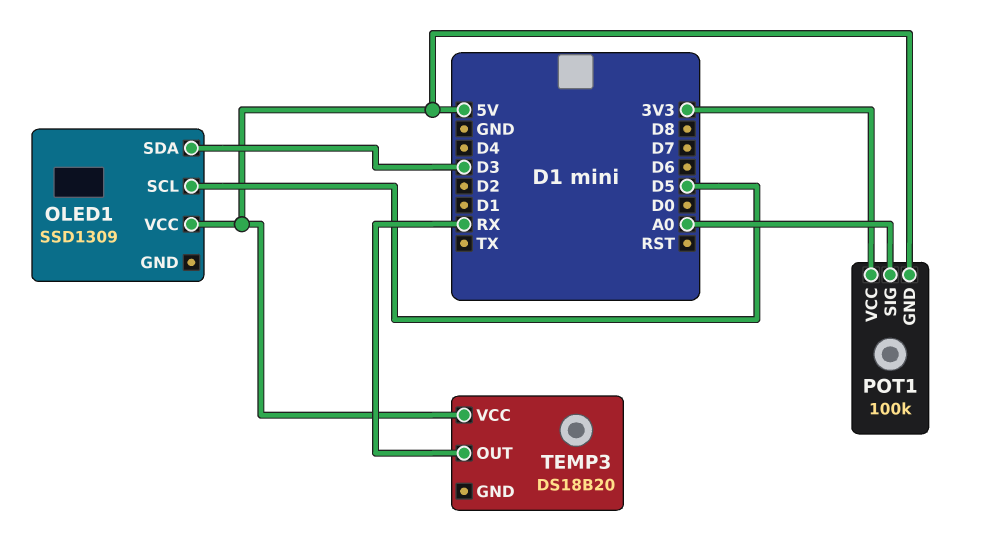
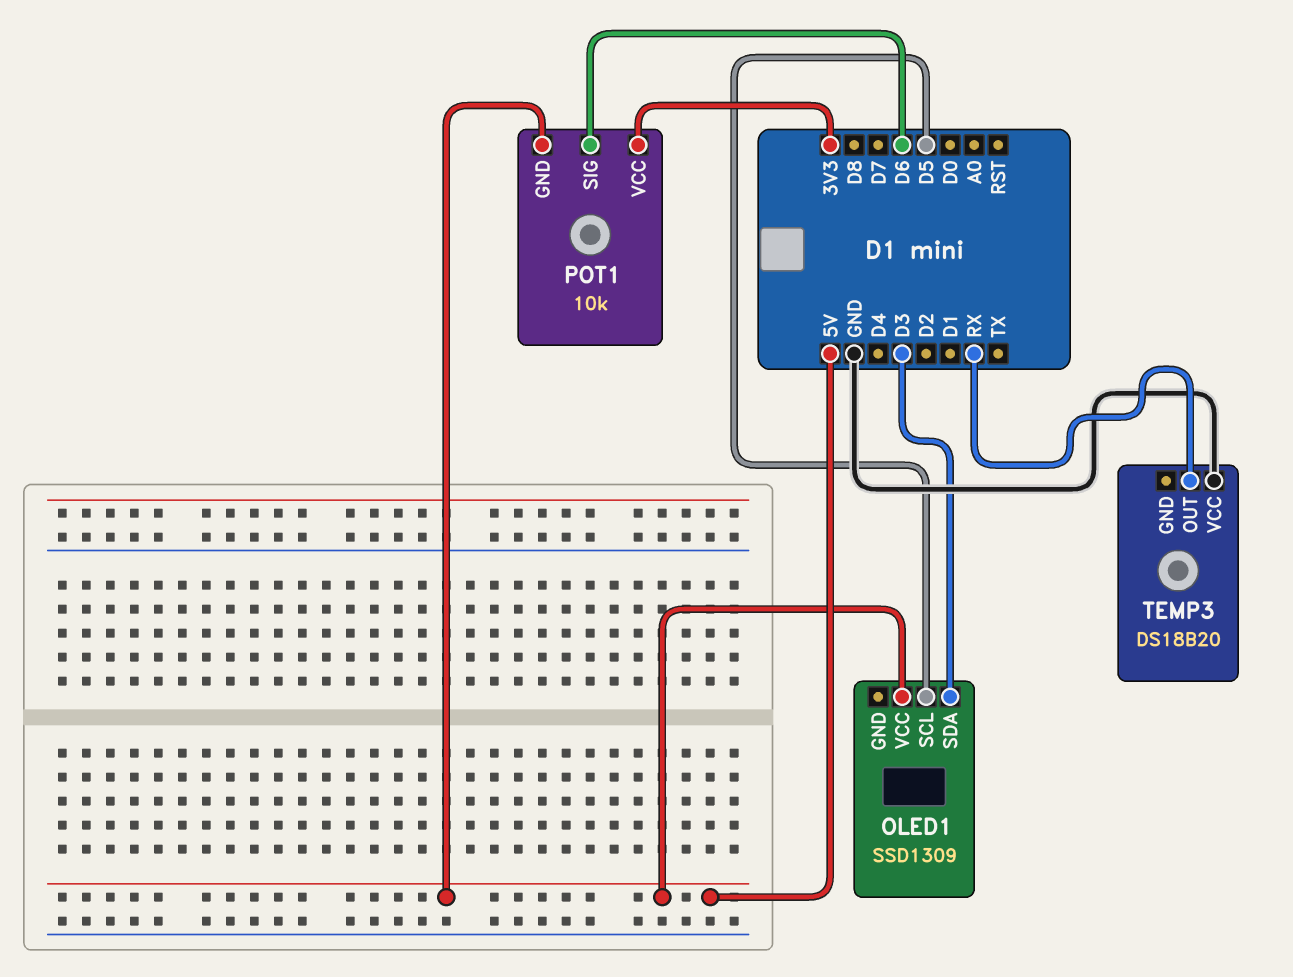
POT1: 100k -> 10k
POT1 pin SIG: A0 -> D6
TEMP3 pin VCC: 5V -> GND

